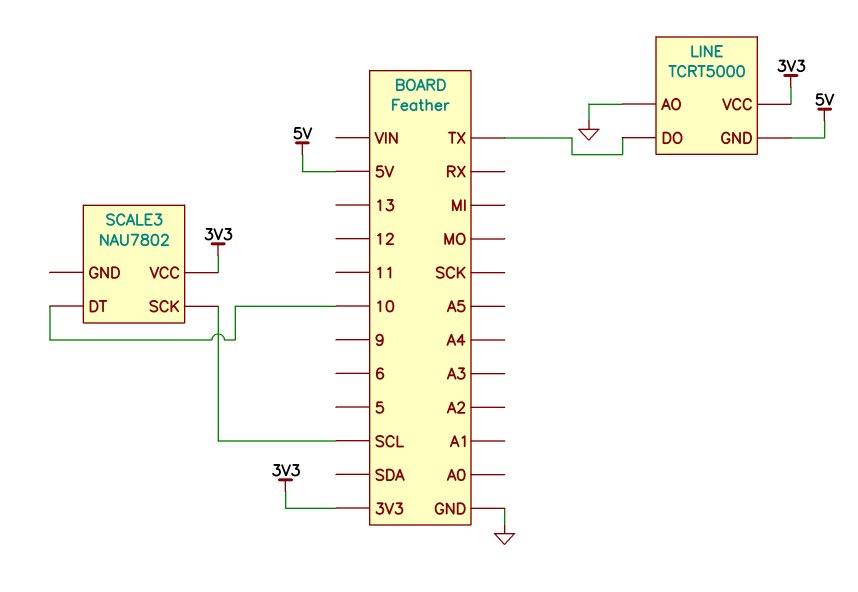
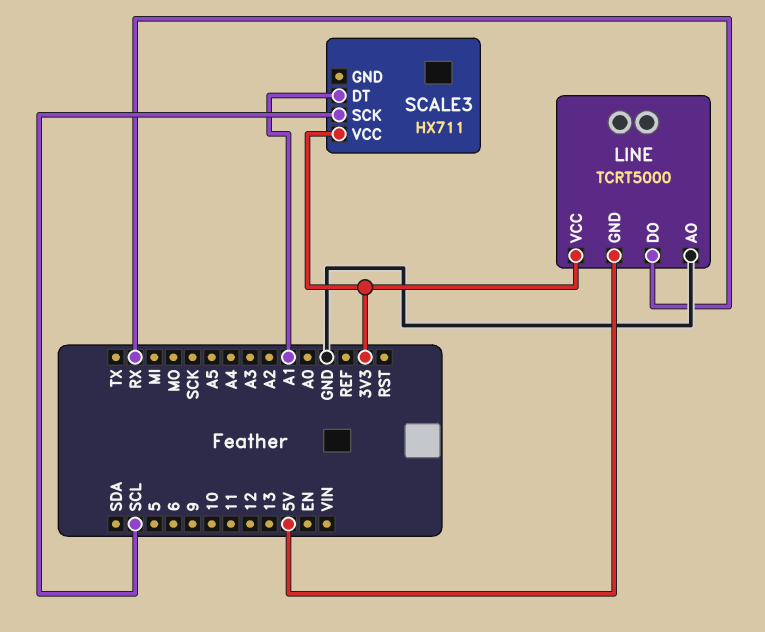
LINE pin DO: TX -> RX
SCALE3: NAU7802 -> HX711
SCALE3 pin DT: 10 -> A1

